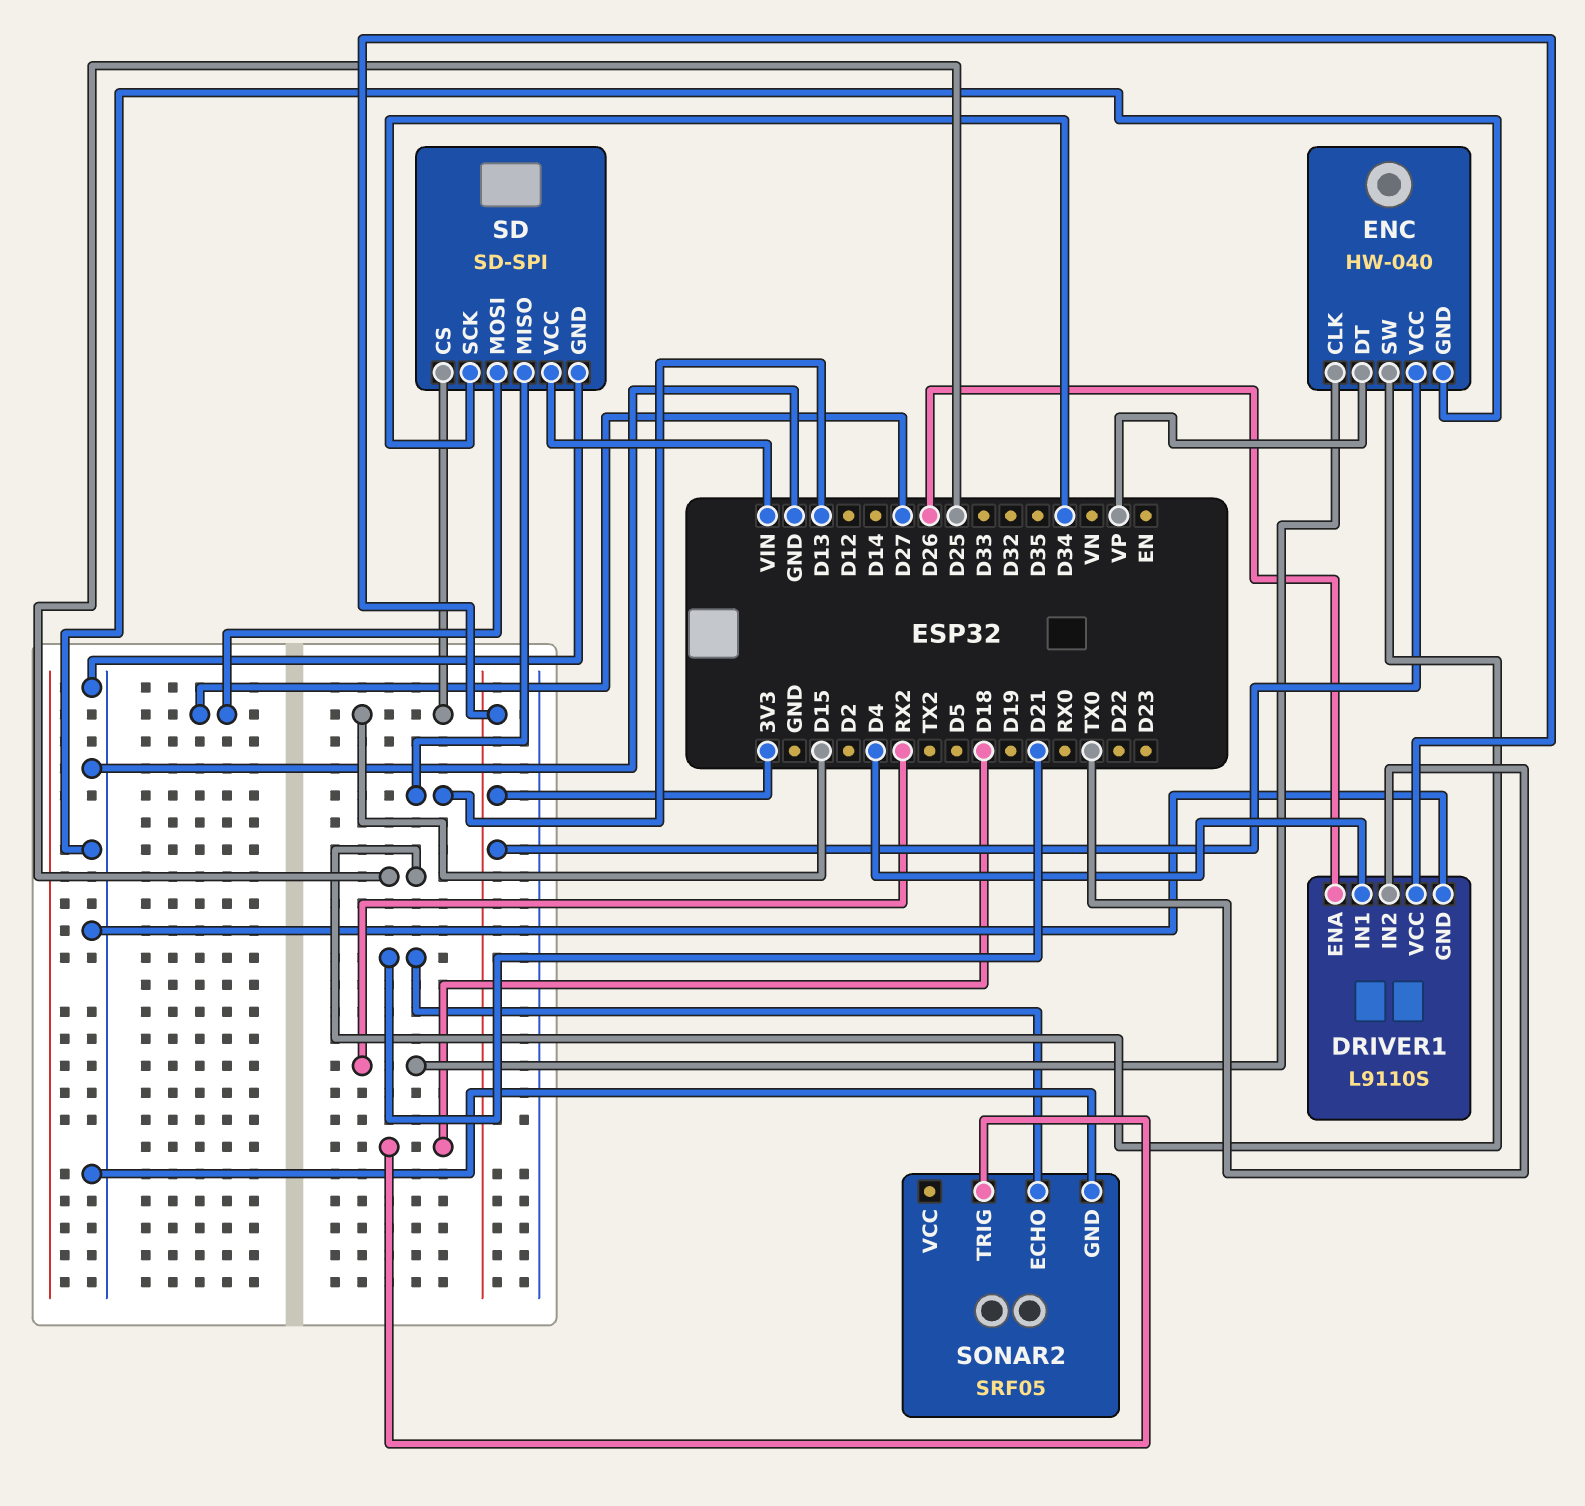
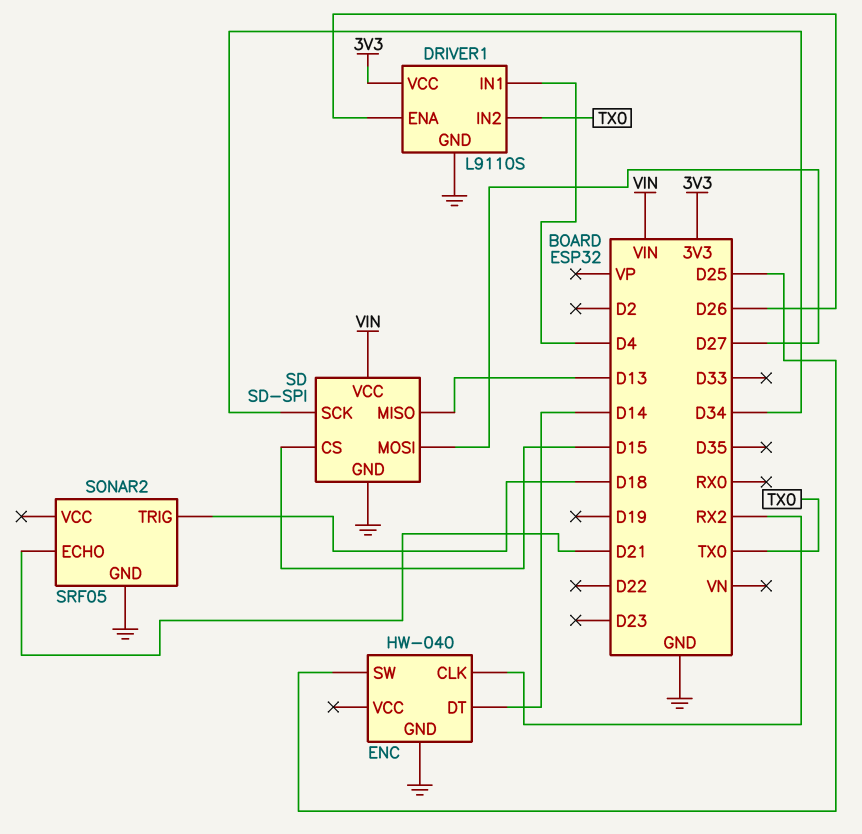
ENC pin DT: VP -> D14
ENC pin VCC: 3V3 -> none

